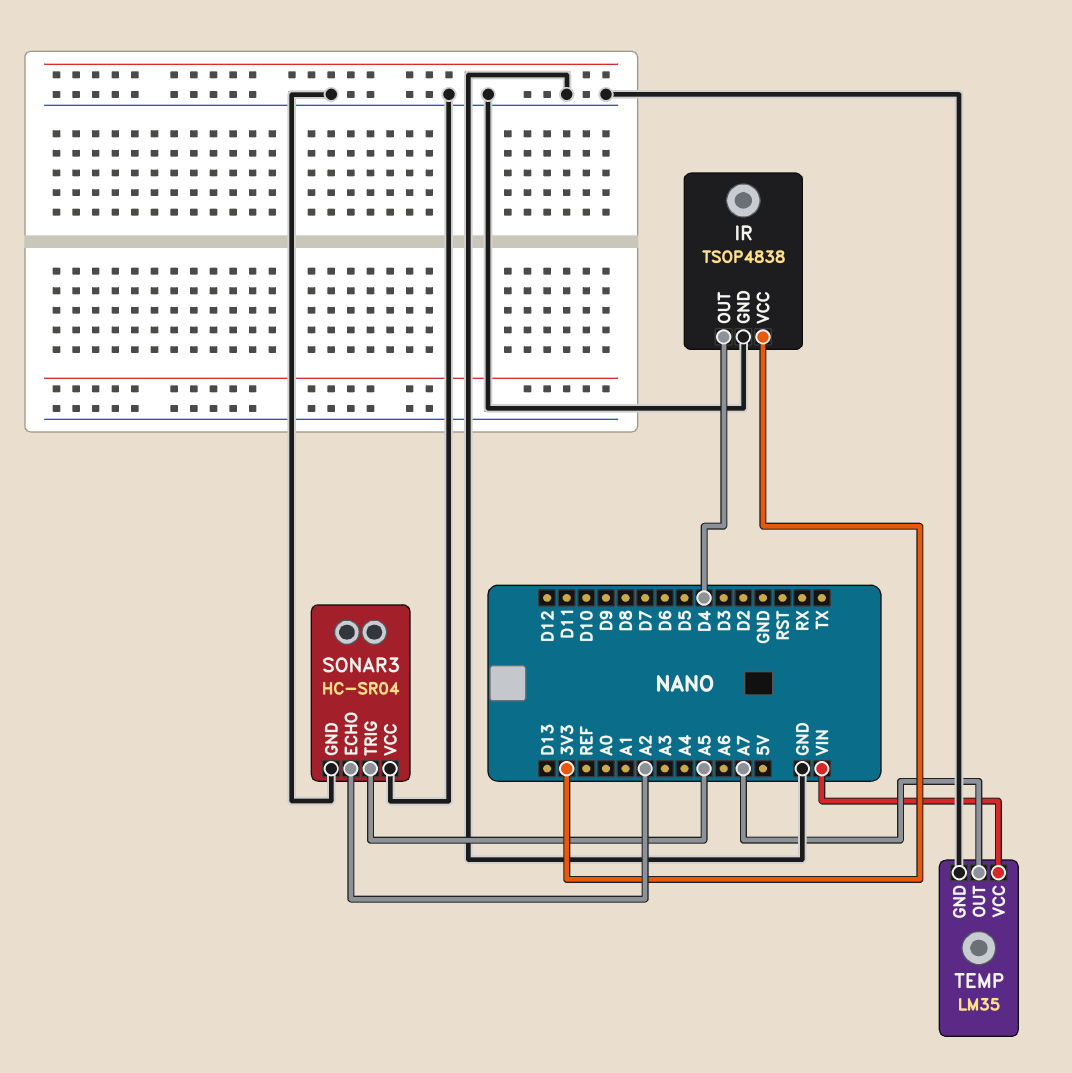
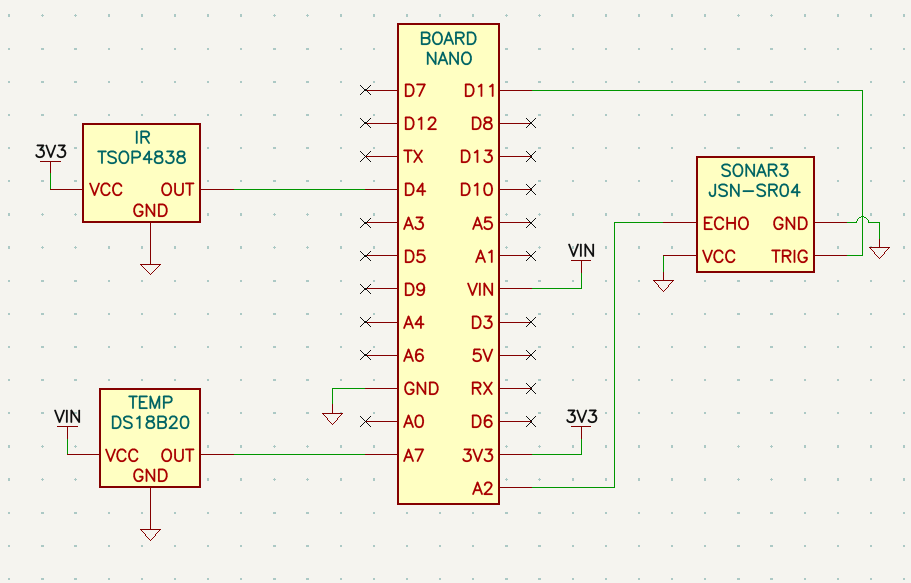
SONAR3: HC-SR04 -> JSN-SR04
SONAR3 pin TRIG: A5 -> D11
TEMP: LM35 -> DS18B20

